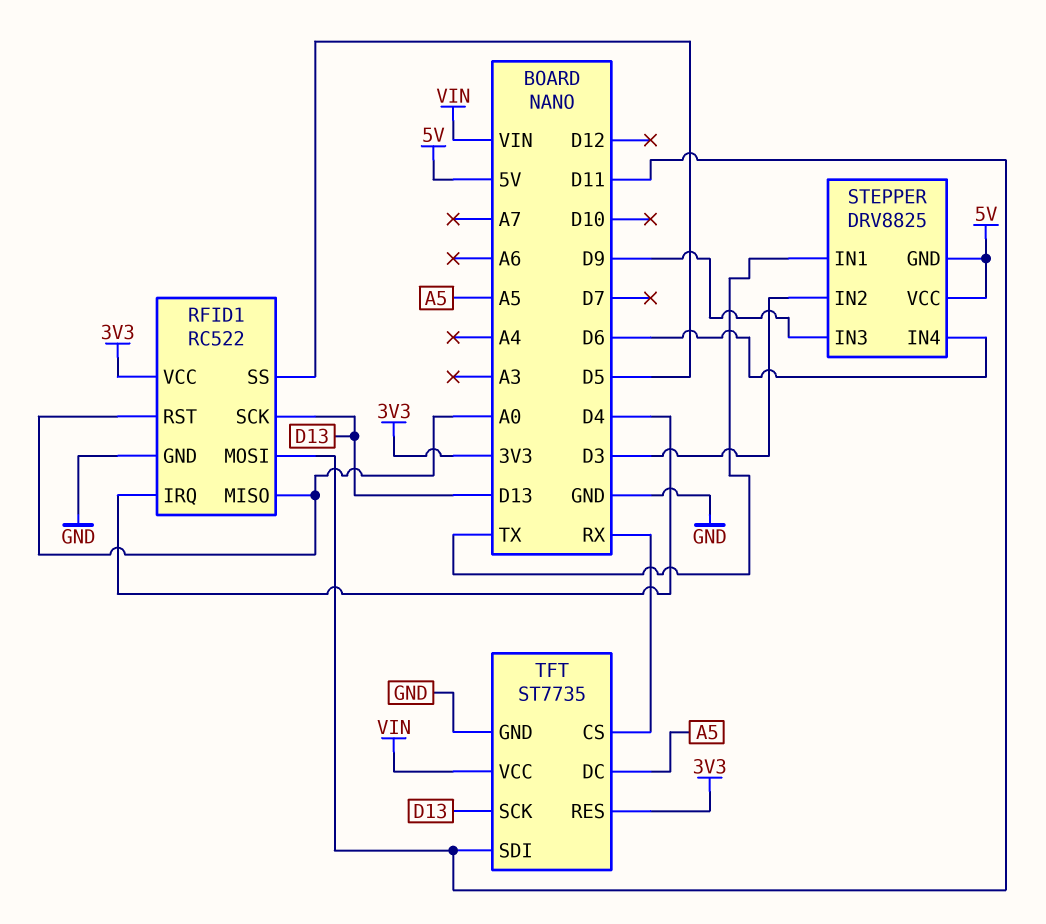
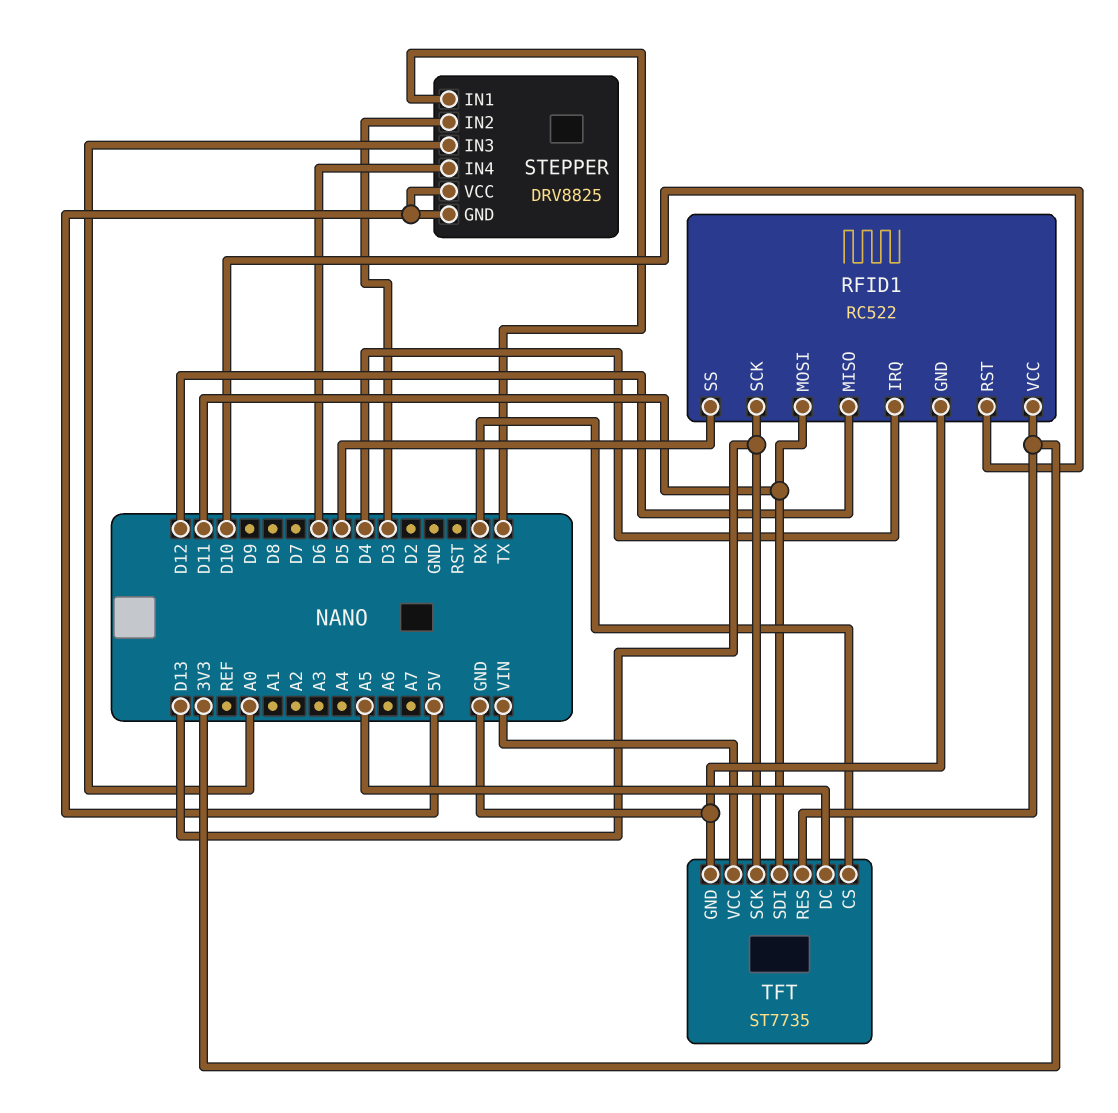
RFID1 pin MISO: A0 -> D12
RFID1 pin RST: A0 -> D10
STEPPER pin IN3: D9 -> A0

